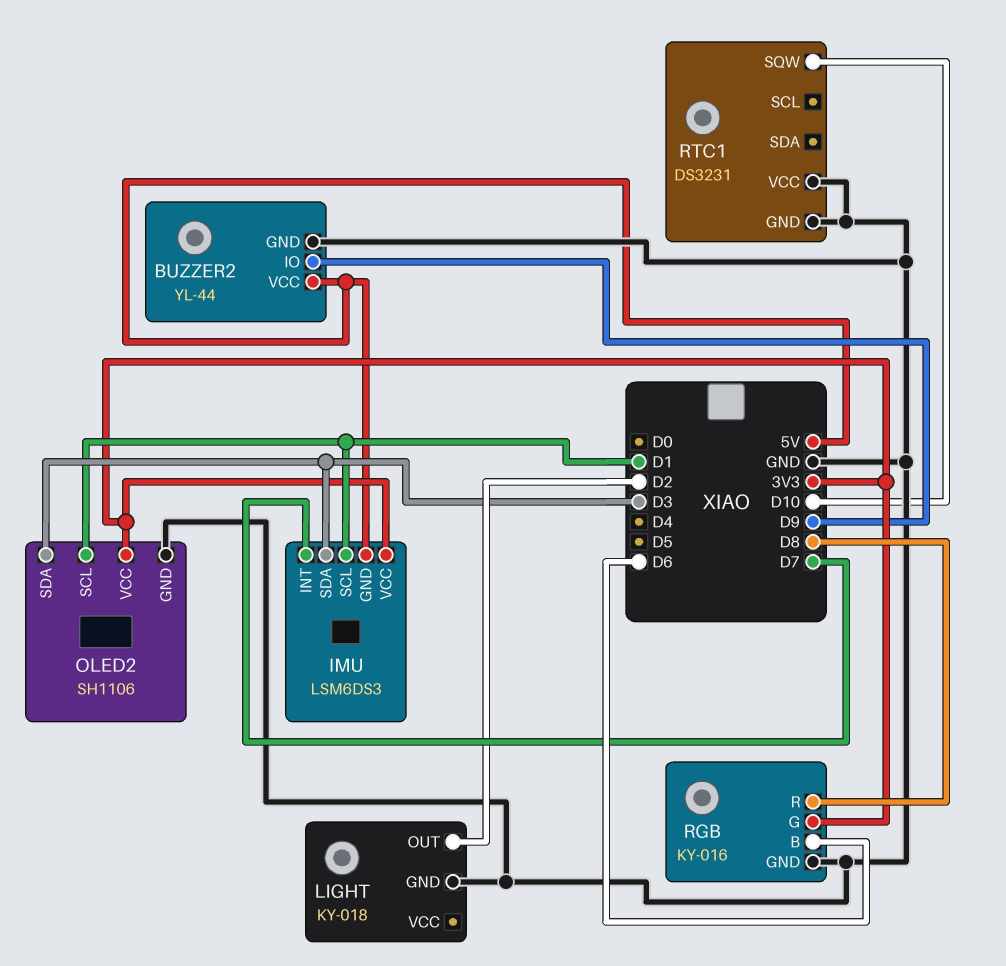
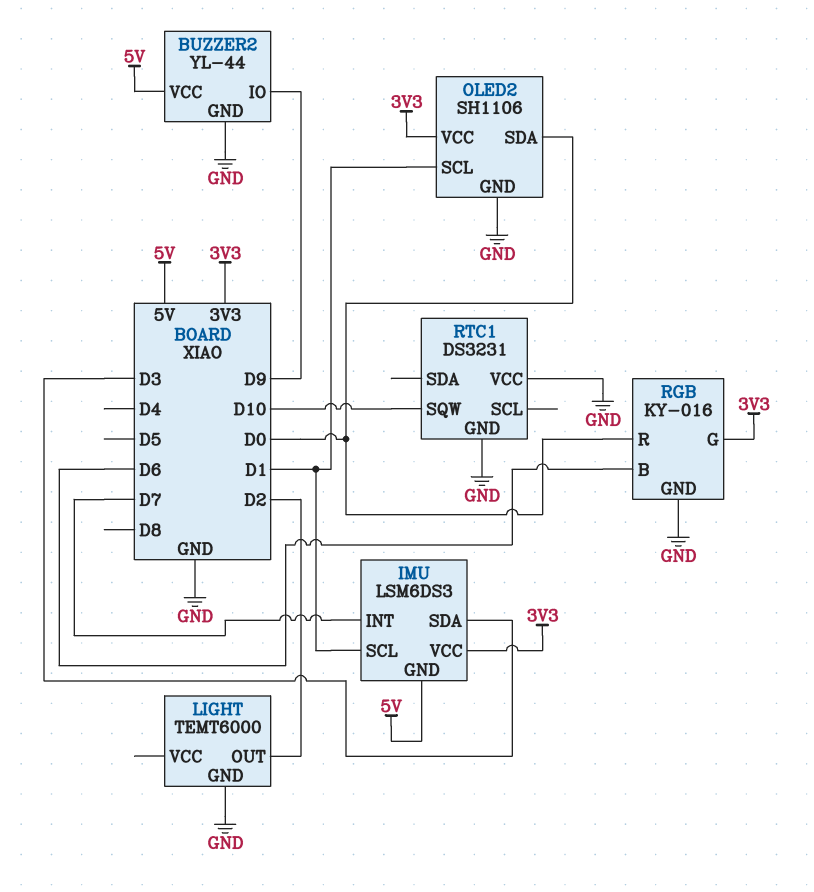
LIGHT: KY-018 -> TEMT6000
OLED2 pin SDA: D3 -> D0
RGB pin R: D8 -> D0

